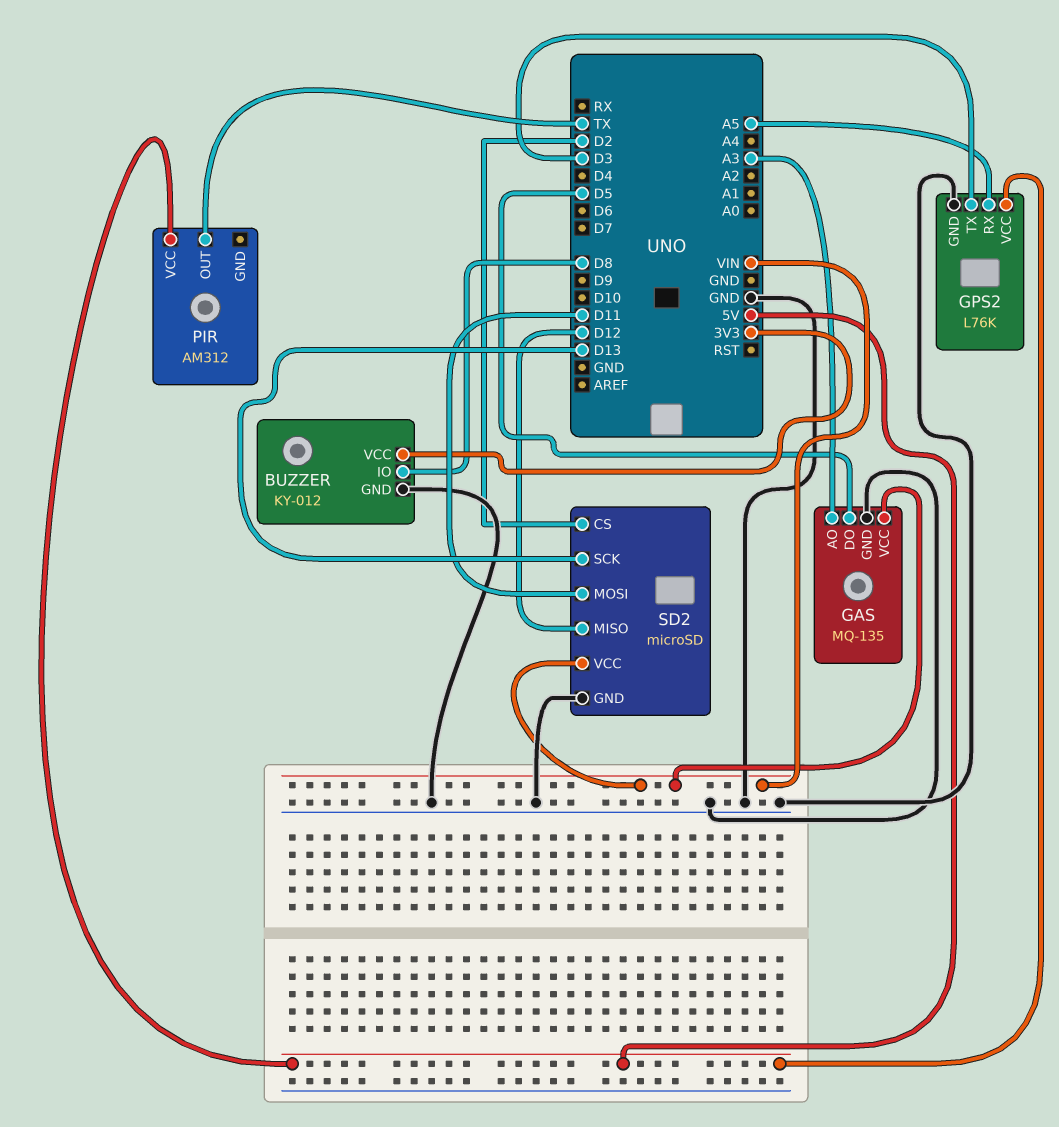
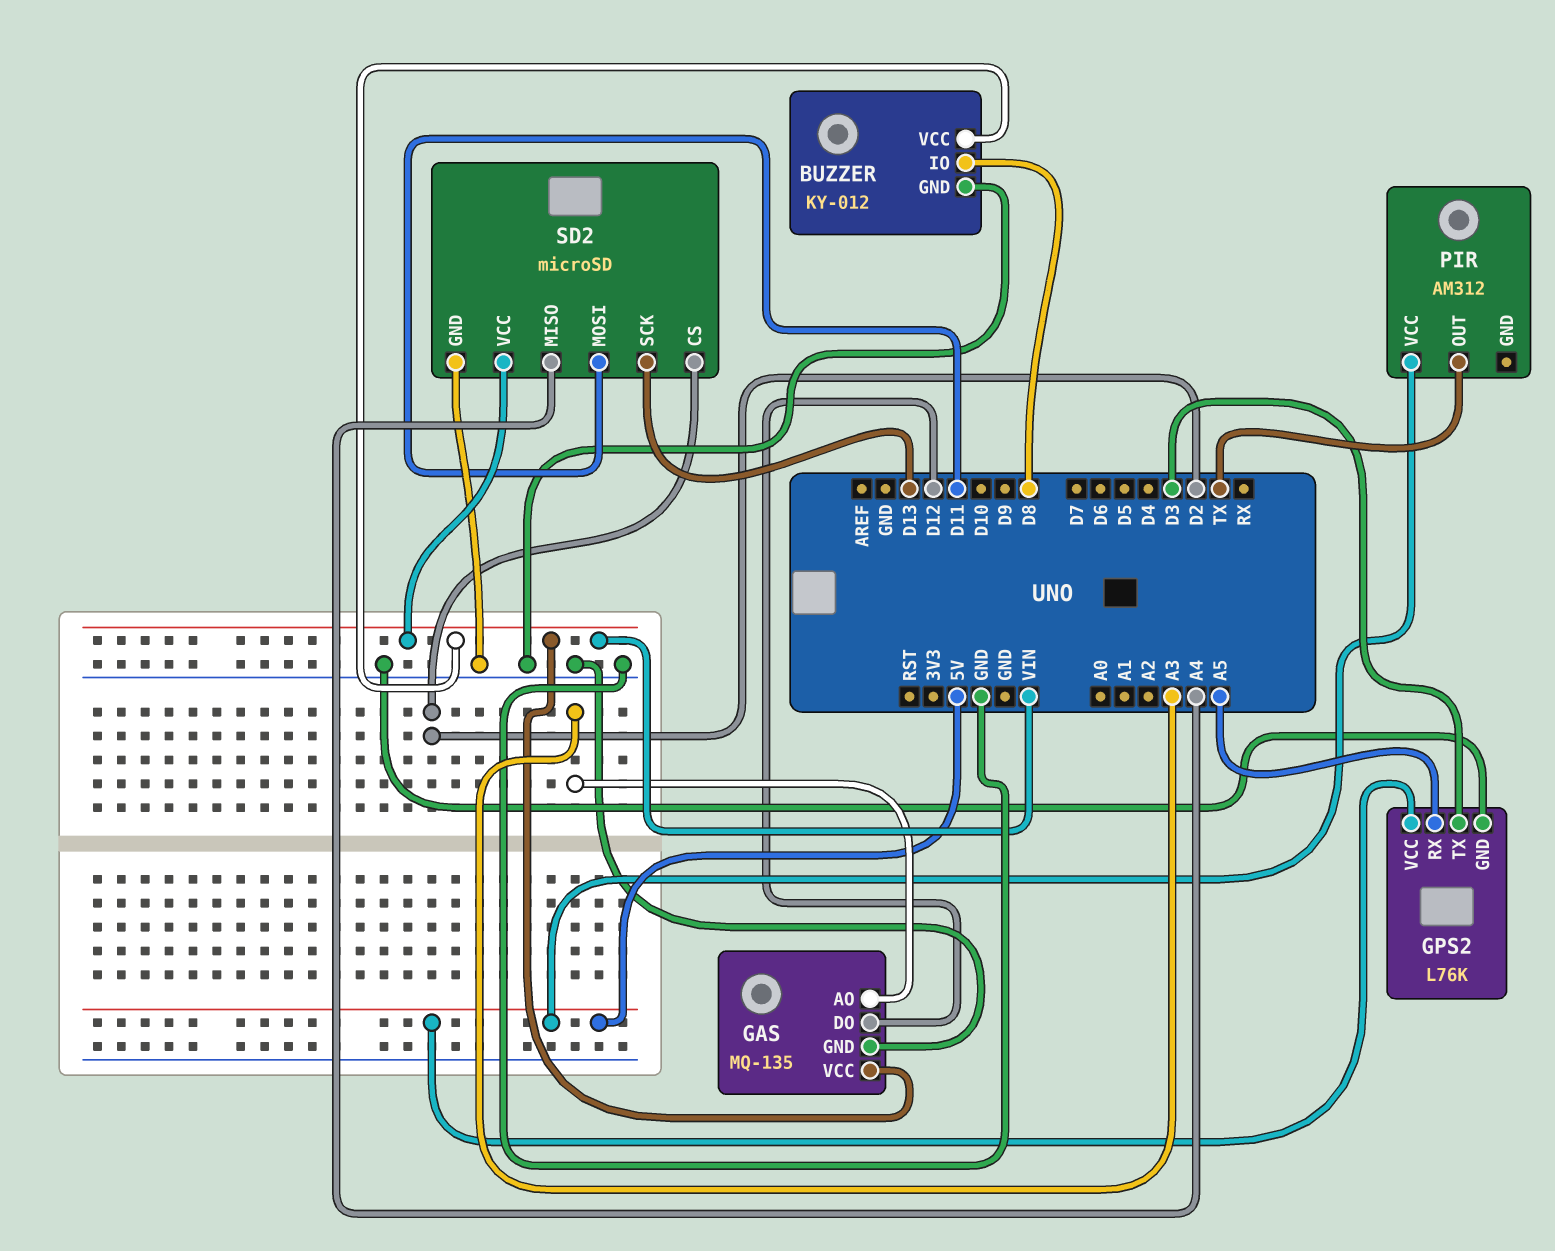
BUZZER pin VCC: 3V3 -> VIN
GAS pin DO: D5 -> D12
SD2 pin MISO: D12 -> A4

